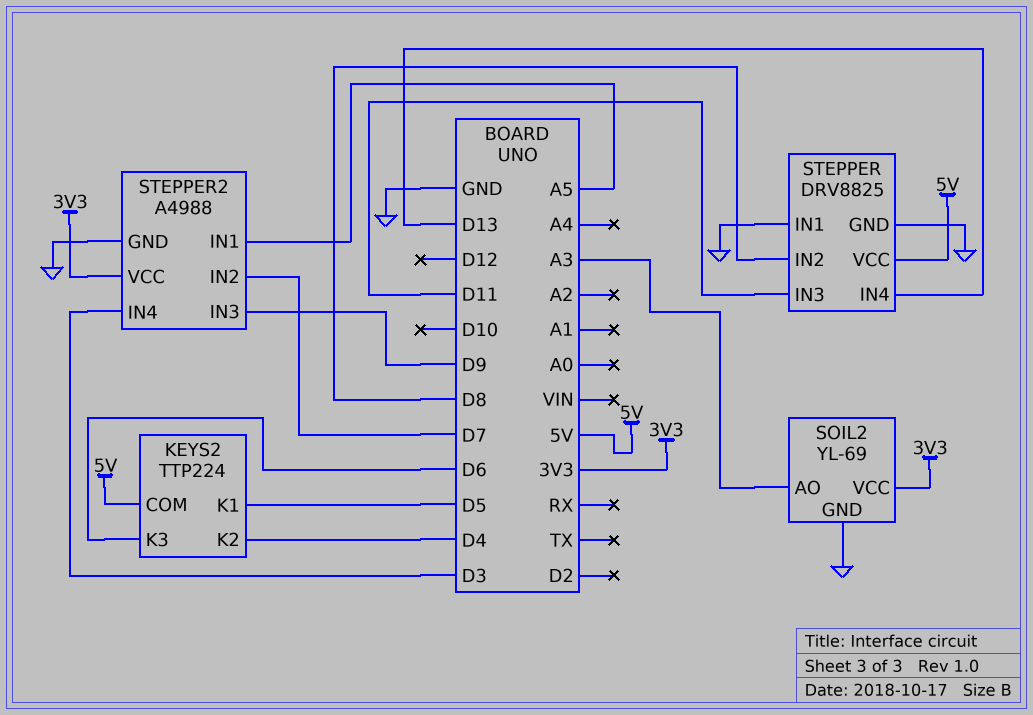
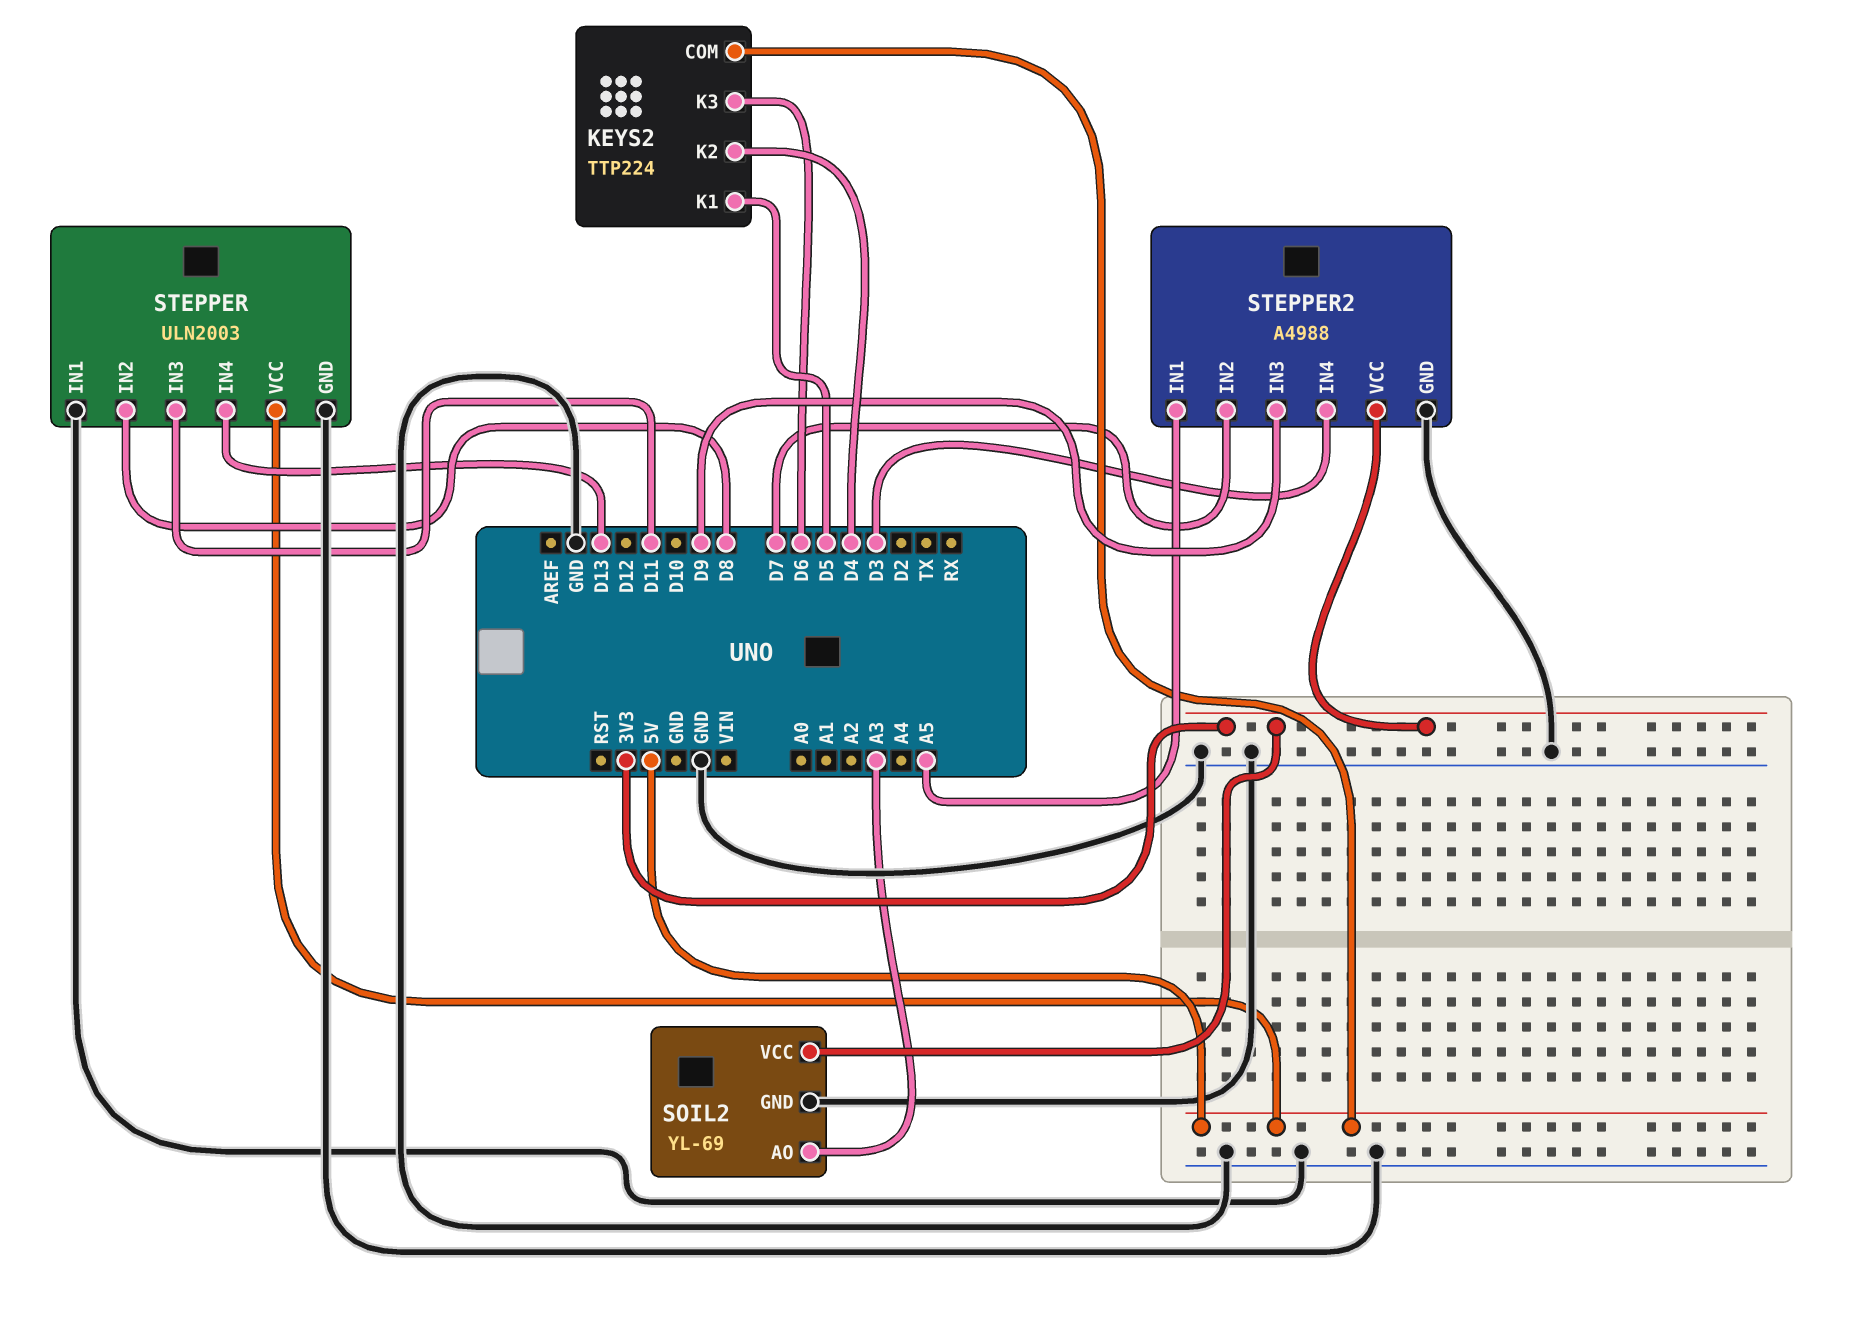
STEPPER: DRV8825 -> ULN2003

